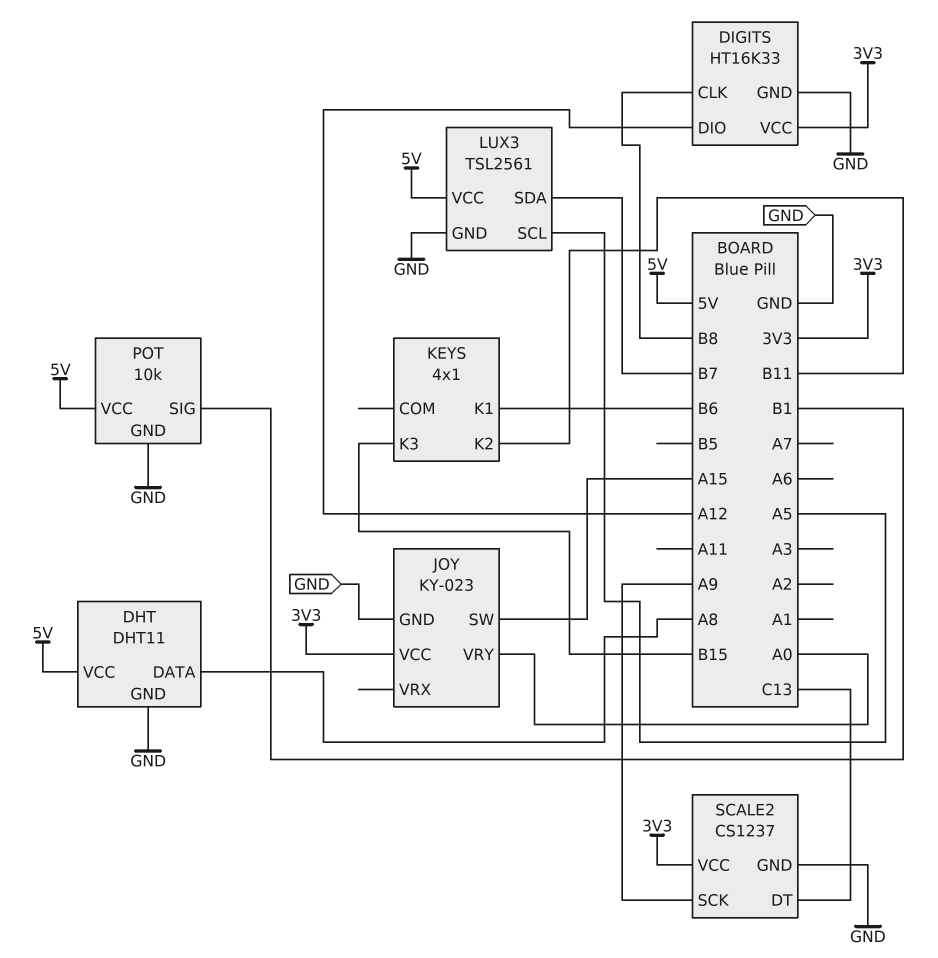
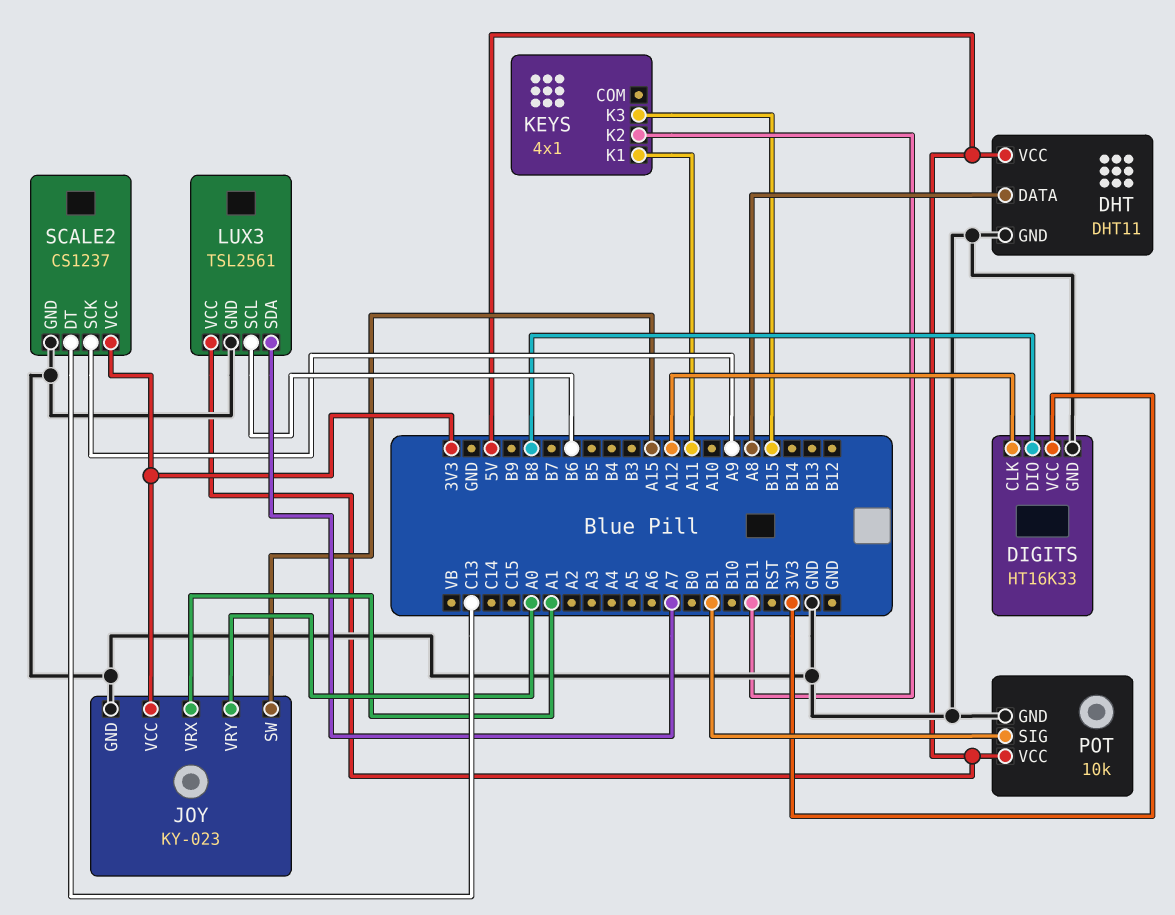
DIGITS pin CLK: B8 -> A12
DIGITS pin DIO: A12 -> B8
JOY pin VRX: none -> A1
KEYS pin K1: B6 -> A11
LUX3 pin SCL: A5 -> B6
LUX3 pin SDA: B7 -> A7

